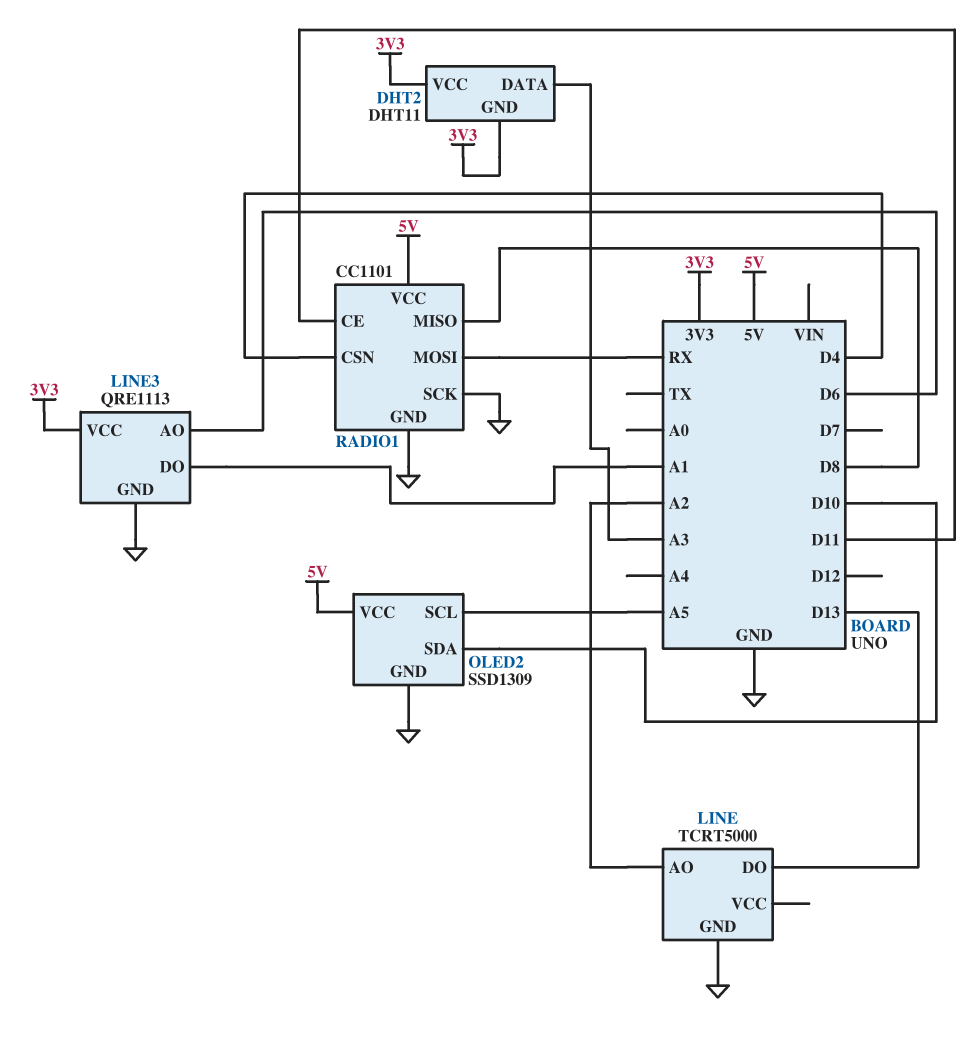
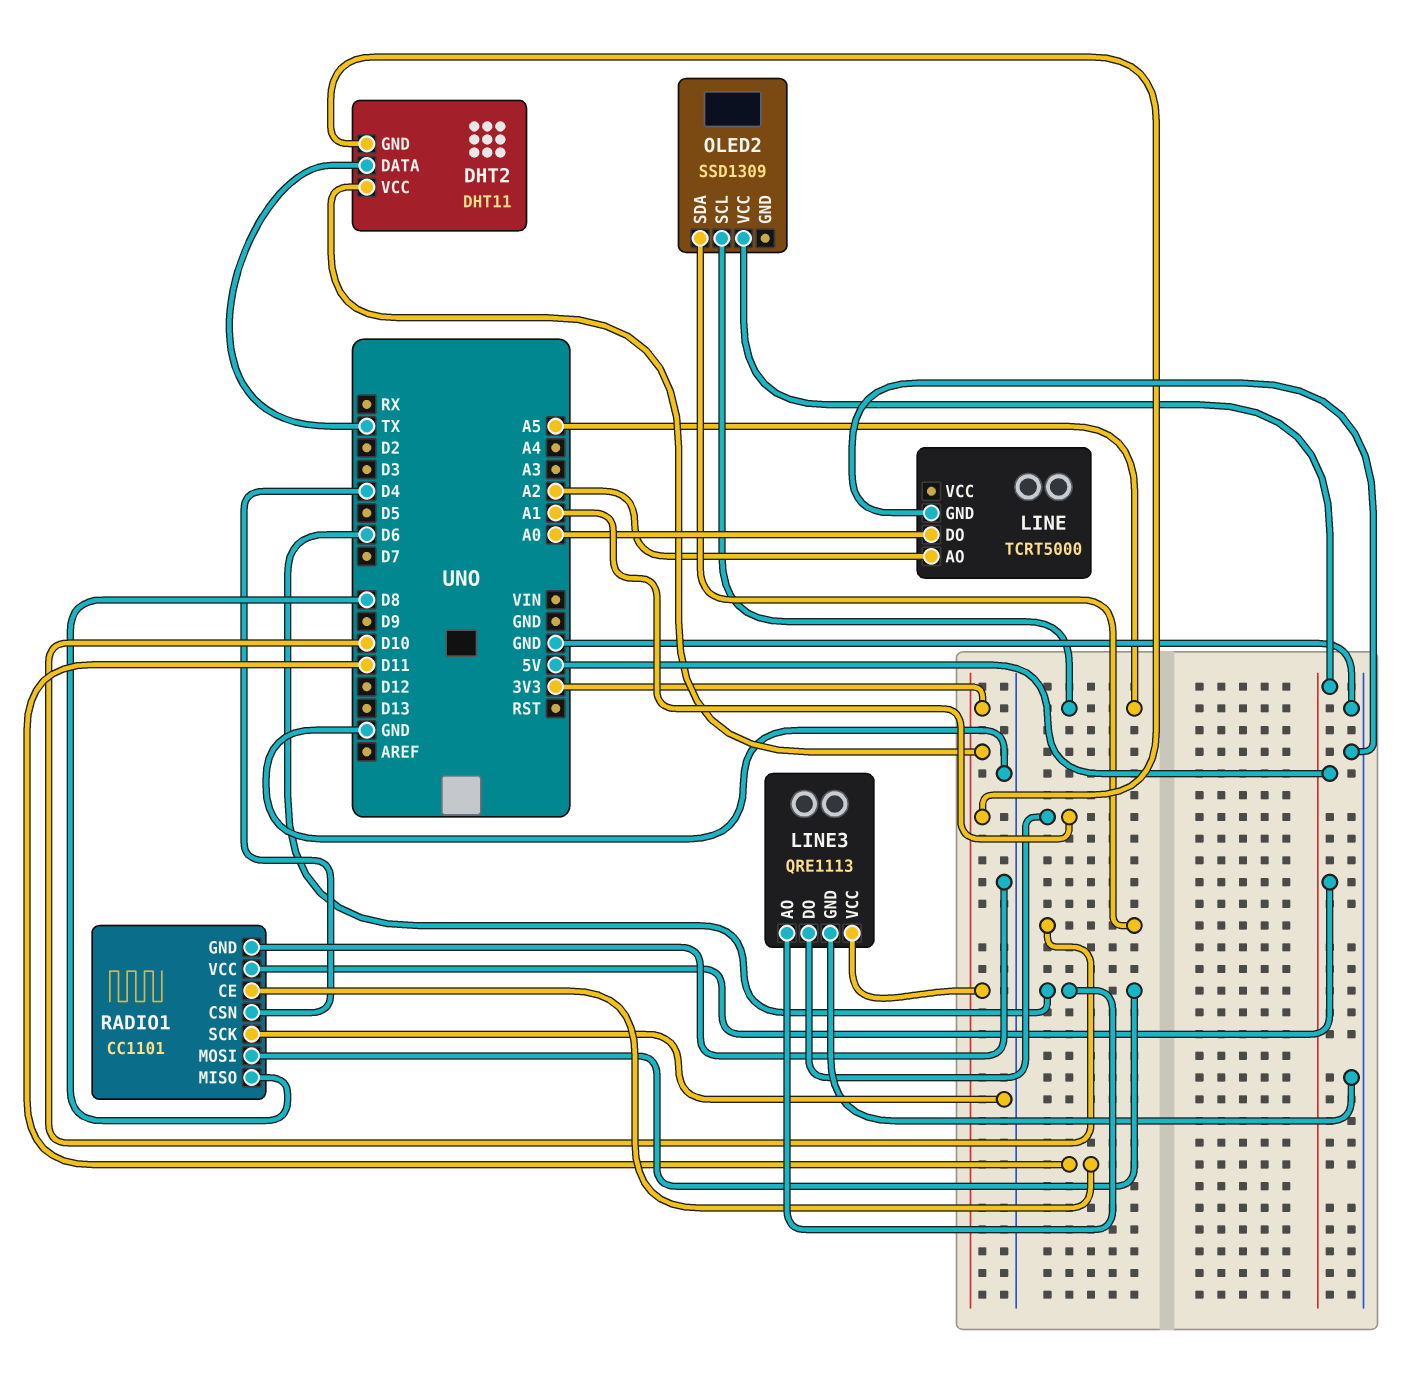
DHT2 pin DATA: A3 -> TX
LINE pin DO: D13 -> A0
OLED2 pin GND: GND -> none
RADIO1 pin MOSI: RX -> D6

